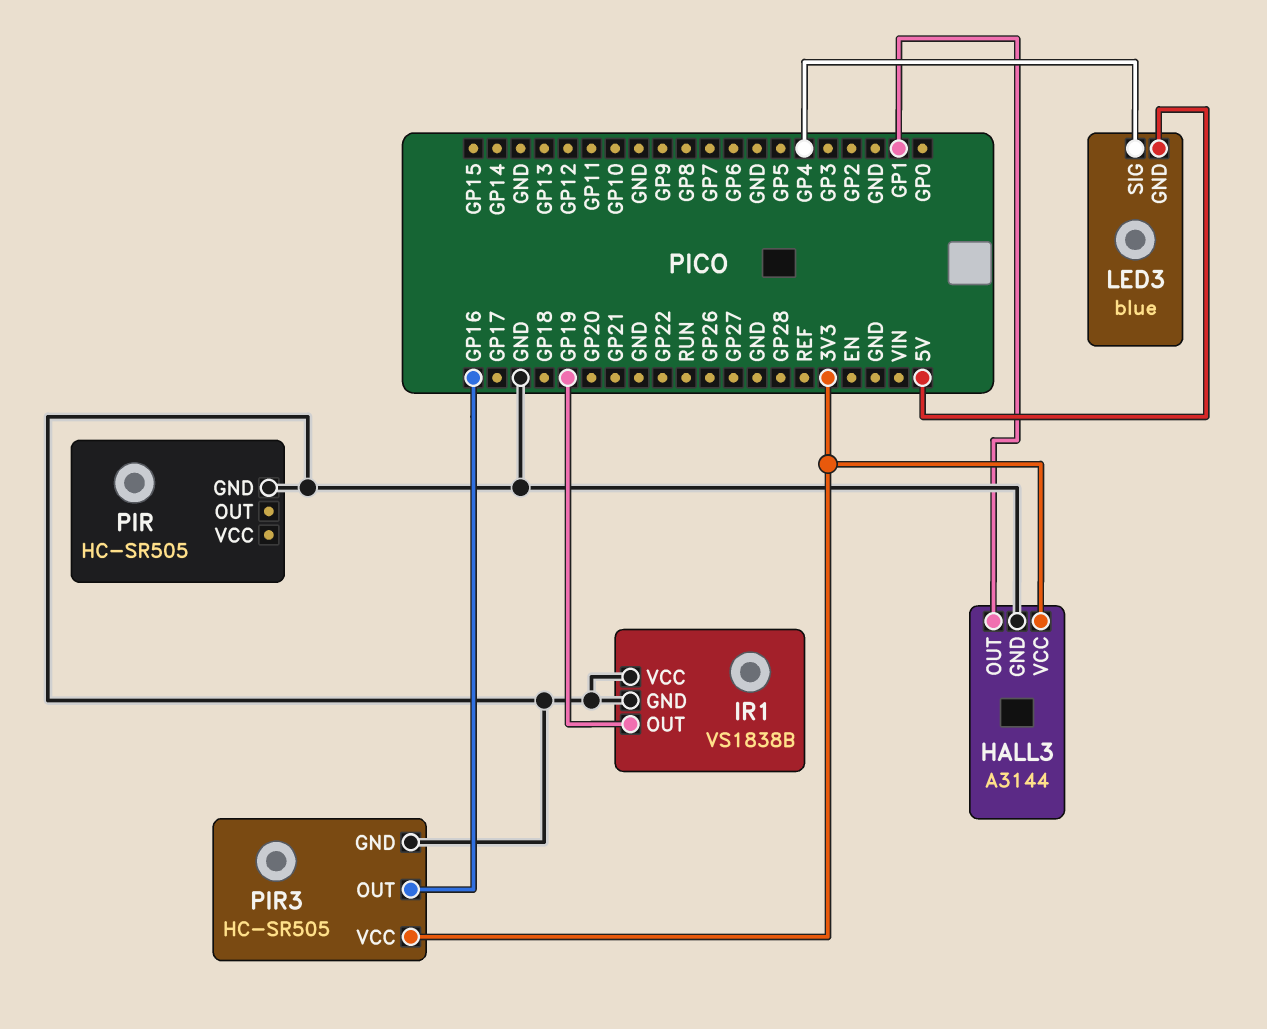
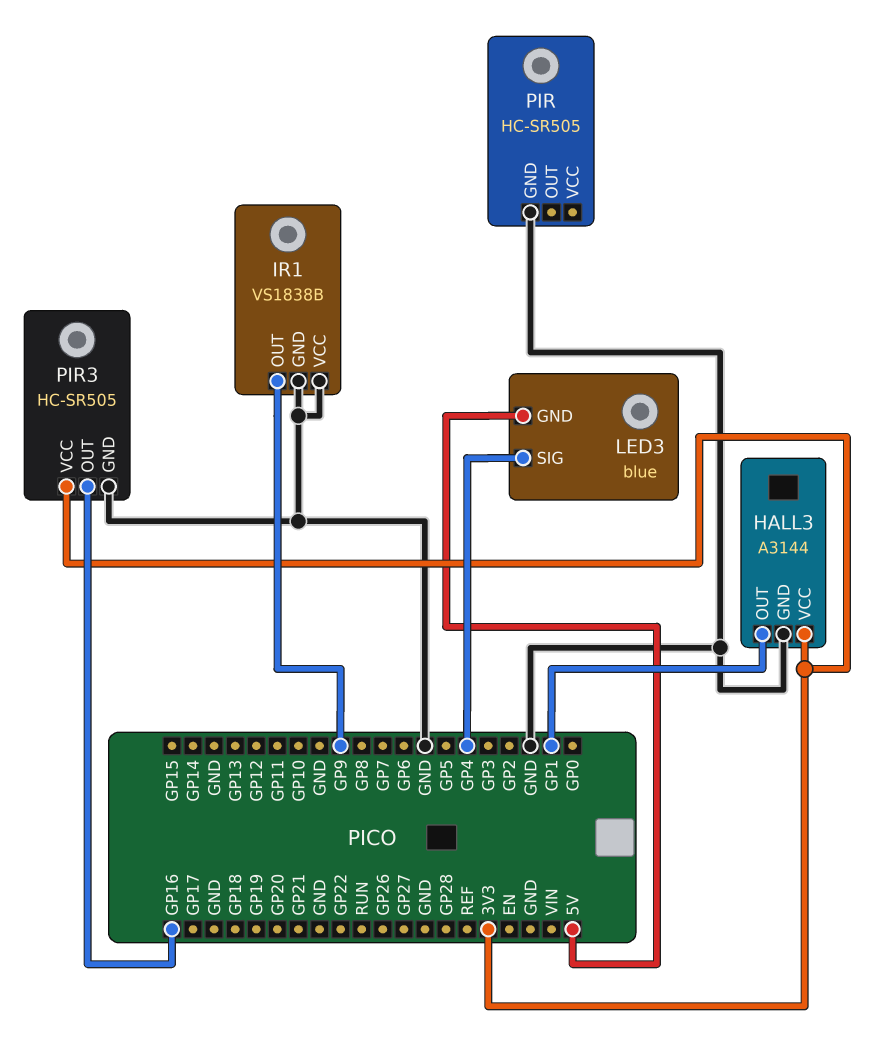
IR1 pin OUT: GP19 -> GP9

